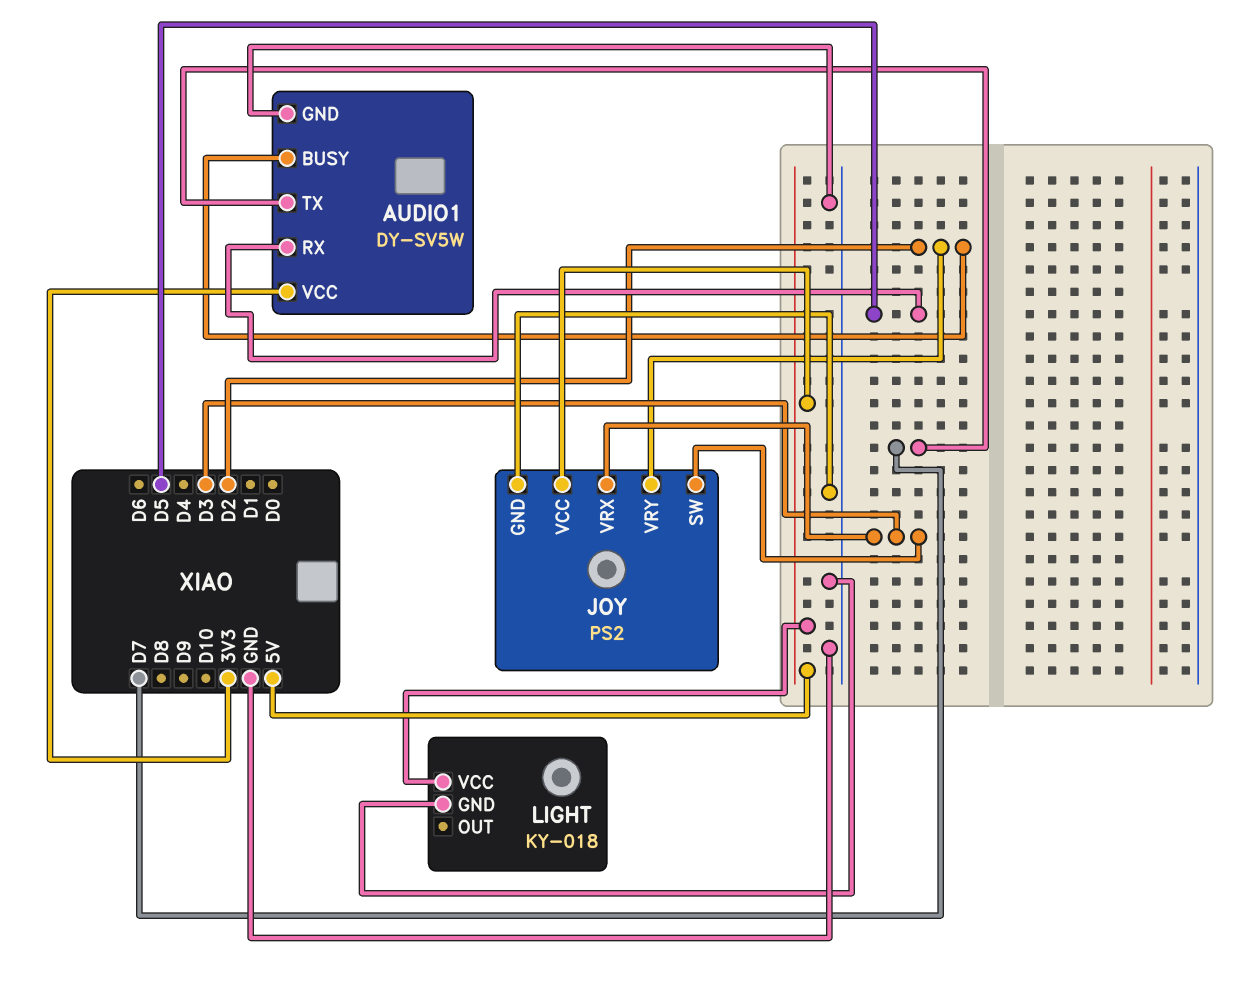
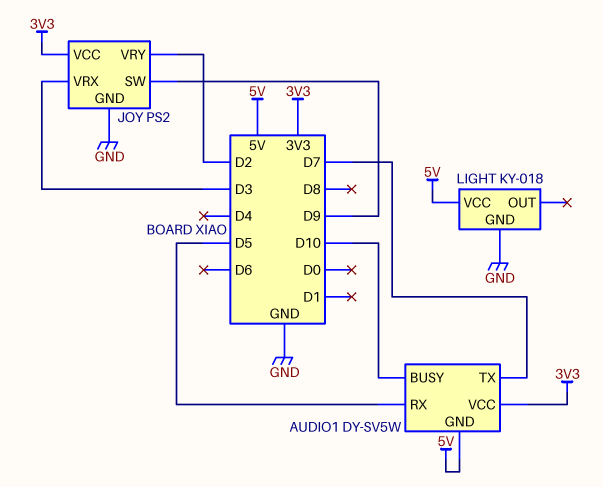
AUDIO1 pin BUSY: D2 -> D10
AUDIO1 pin GND: GND -> 5V
JOY pin SW: D3 -> D9
JOY pin VCC: 5V -> 3V3

